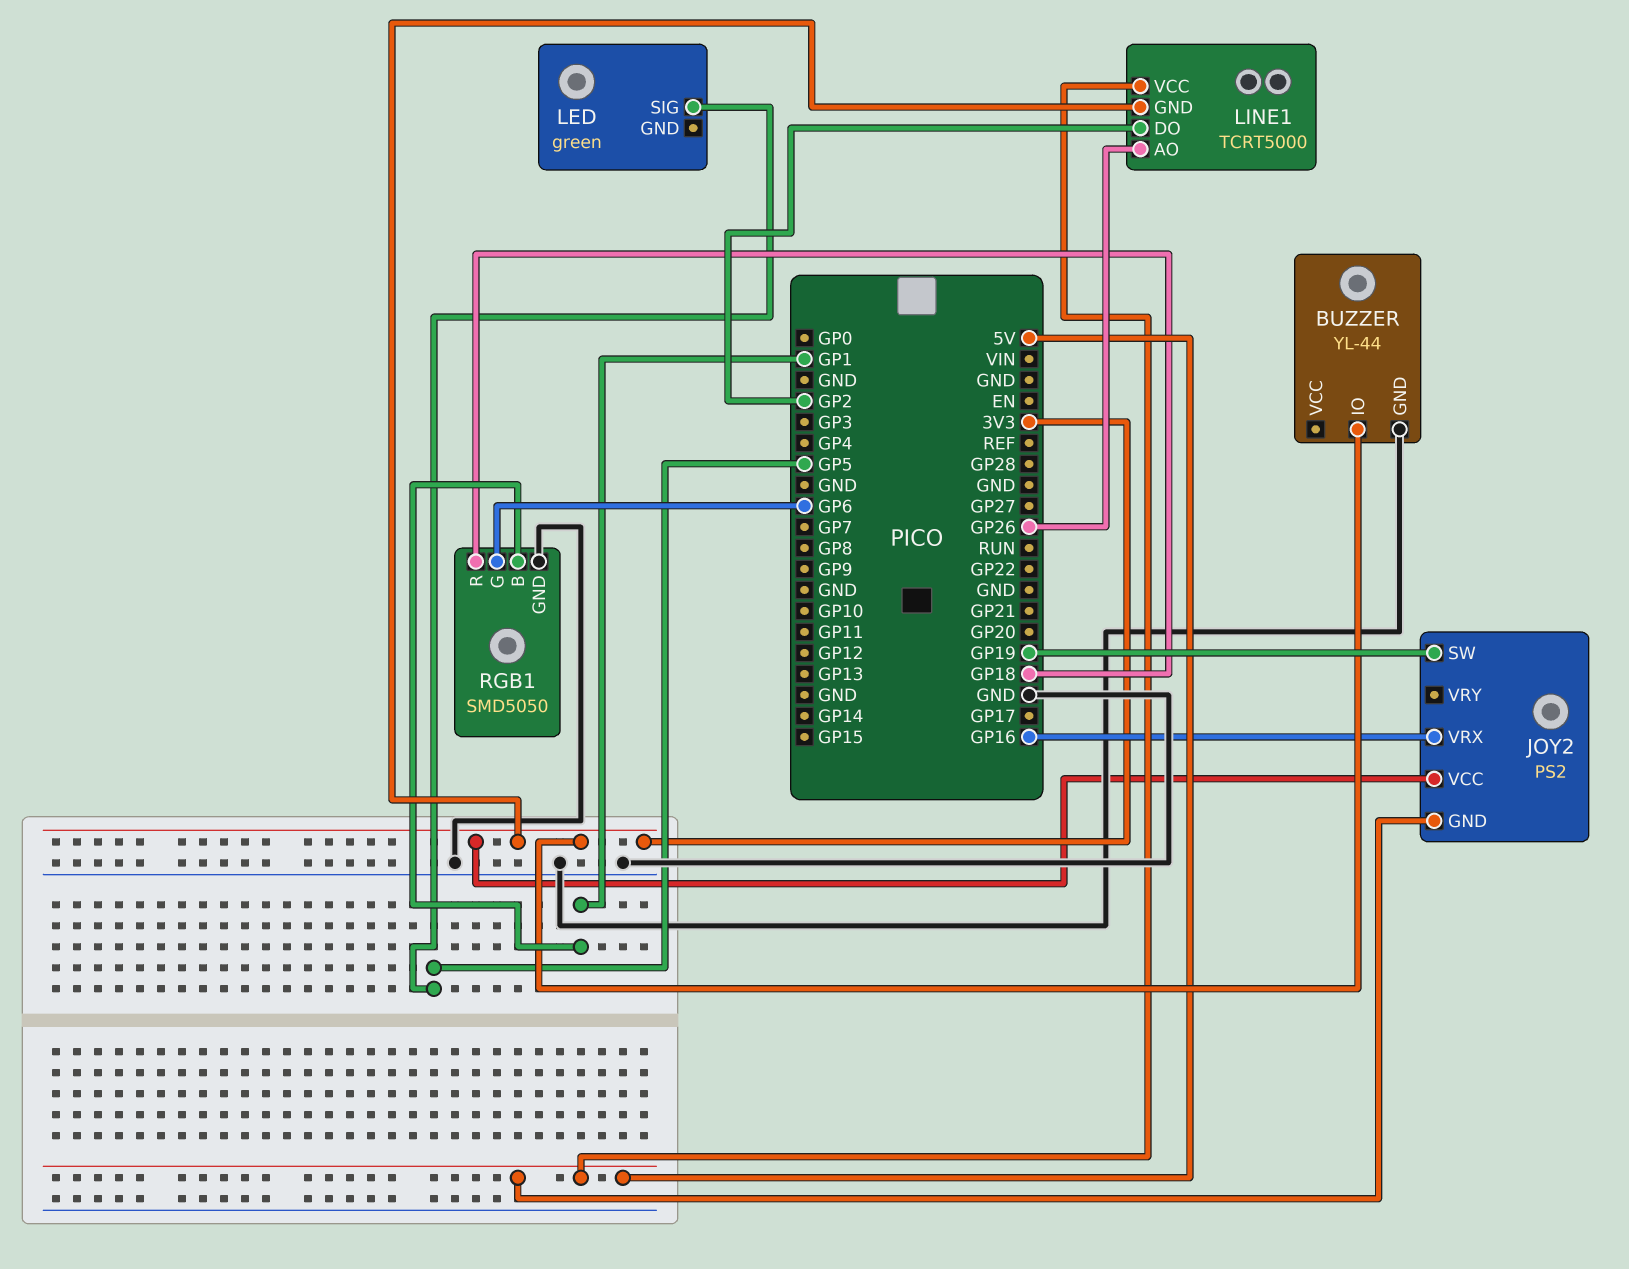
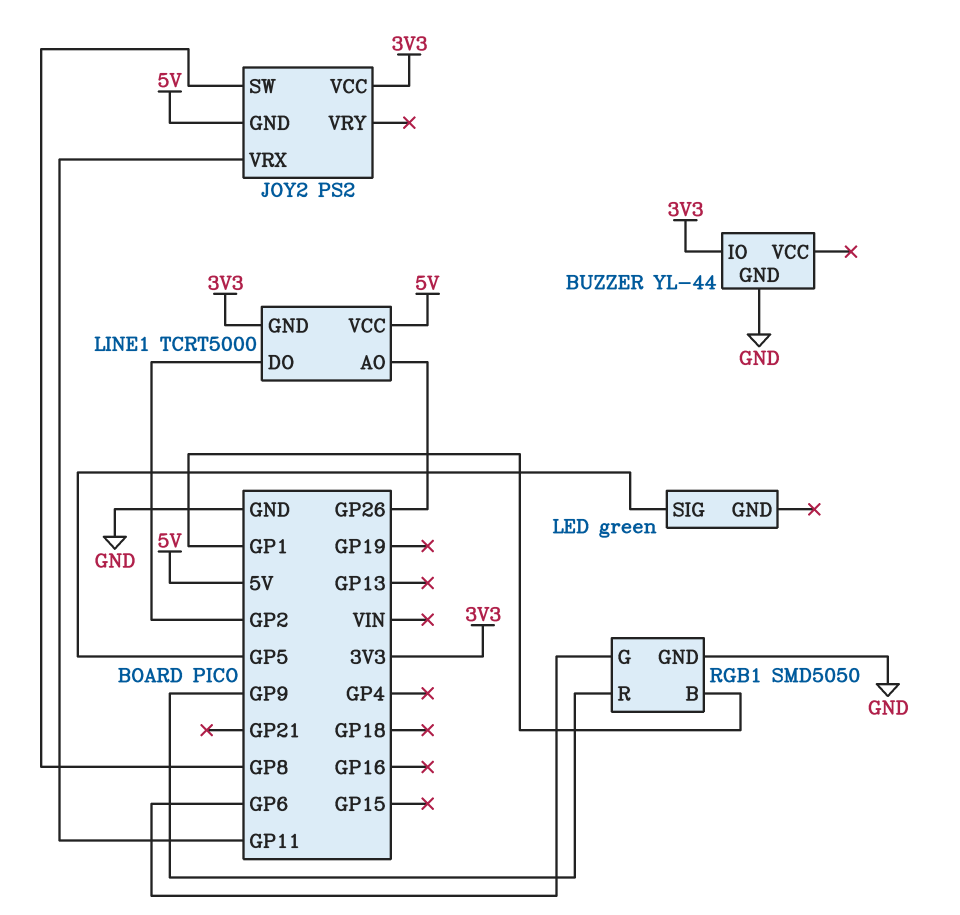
JOY2 pin SW: GP19 -> GP8
JOY2 pin VRX: GP16 -> GP11
RGB1 pin R: GP18 -> GP9

